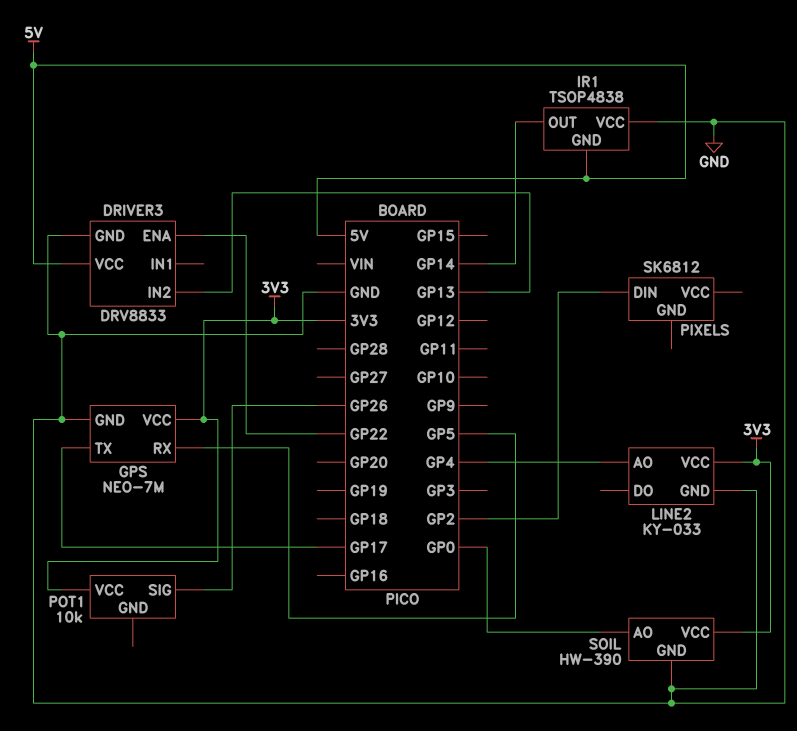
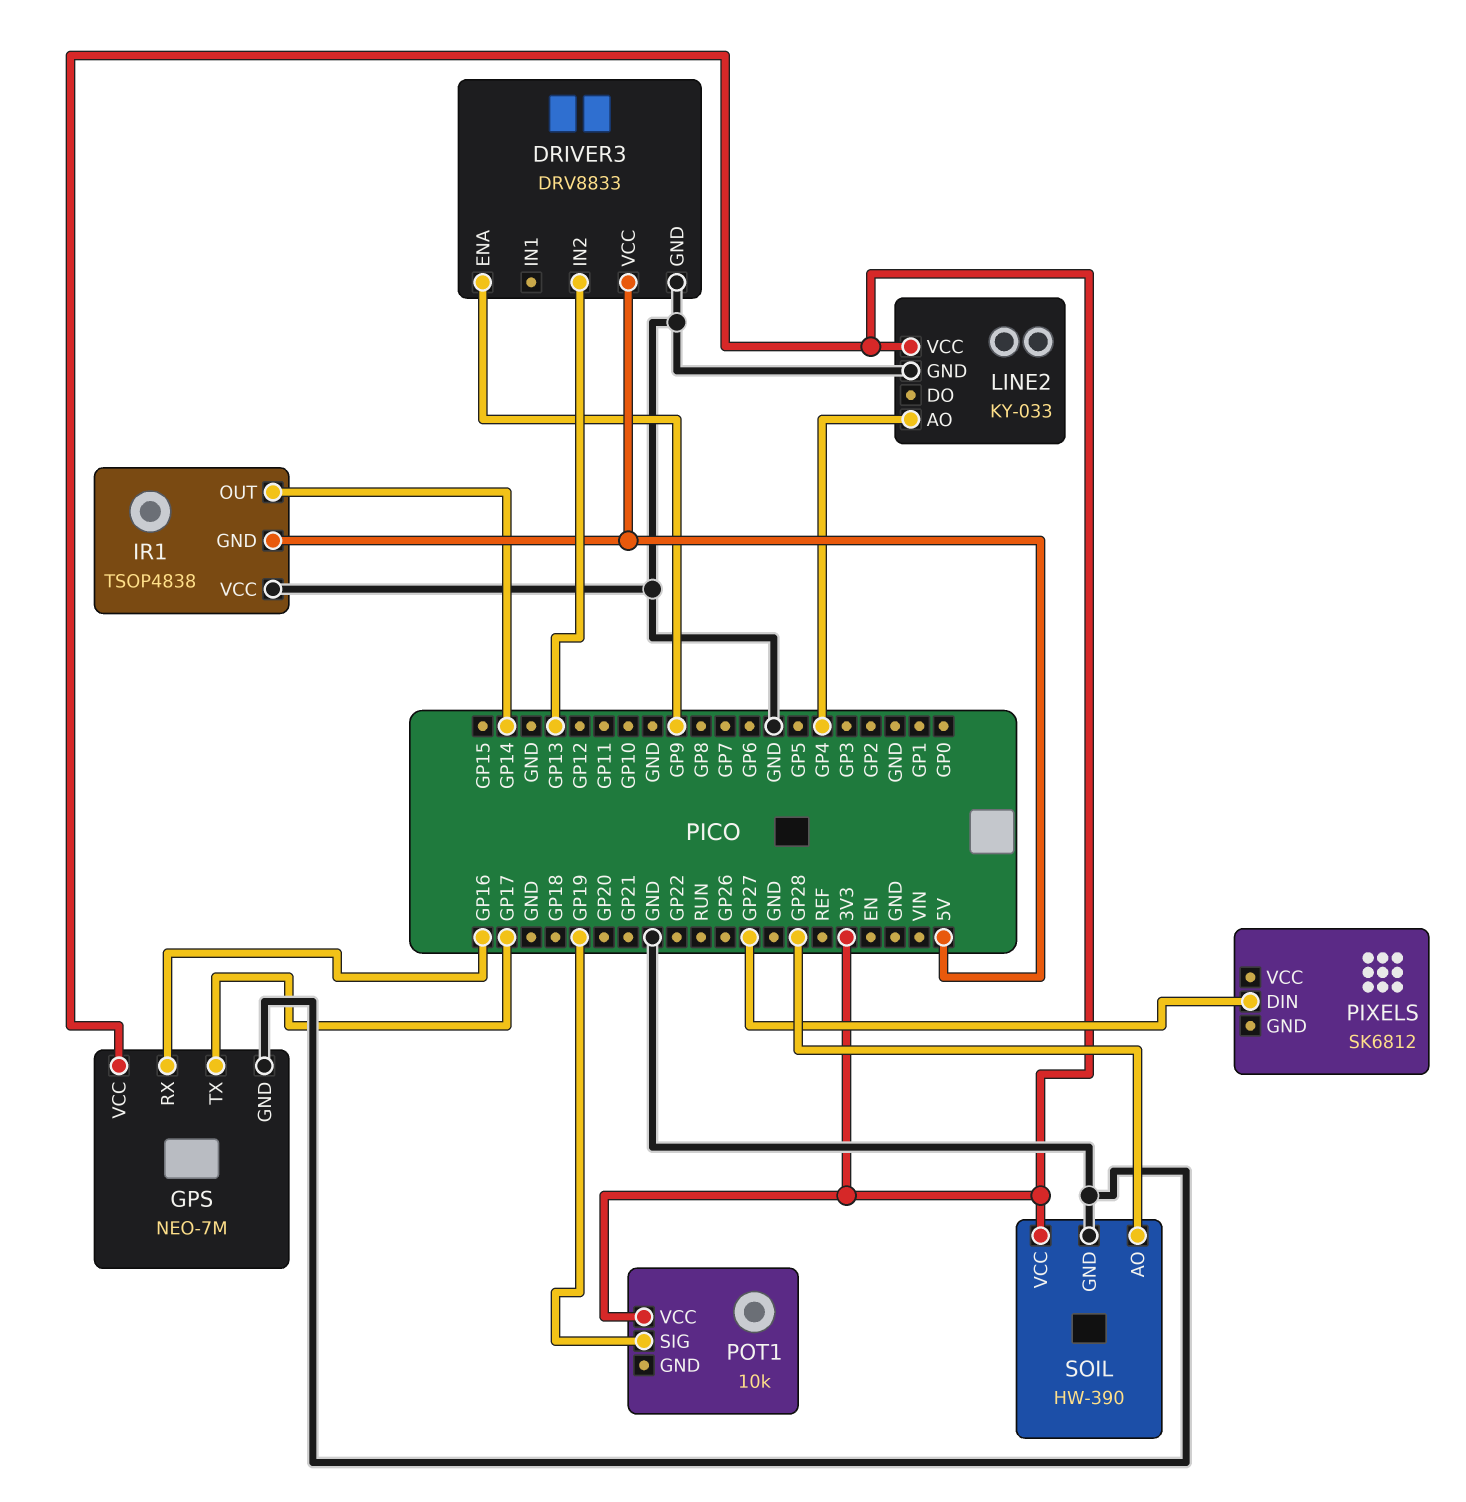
DRIVER3 pin ENA: GP22 -> GP9
GPS pin RX: GP5 -> GP16
PIXELS pin DIN: GP2 -> GP27
POT1 pin SIG: GP26 -> GP19
SOIL pin AO: GP0 -> GP28

